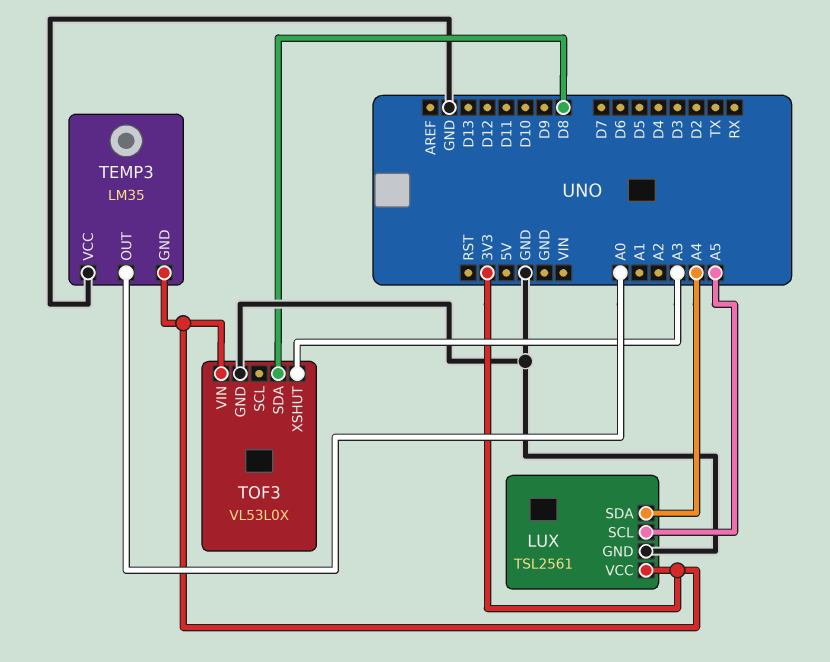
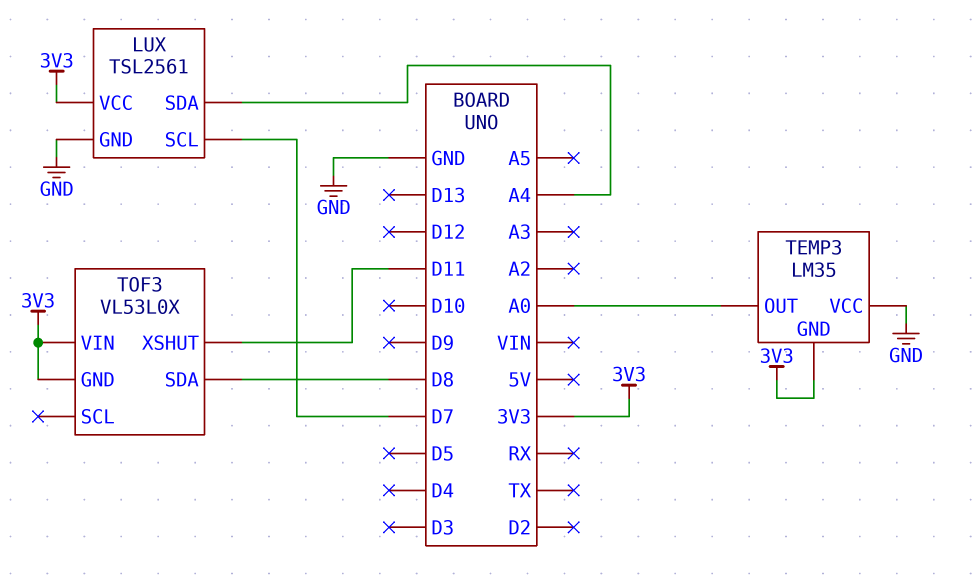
LUX pin SCL: A5 -> D7
TOF3 pin GND: GND -> 3V3
TOF3 pin XSHUT: A3 -> D11

